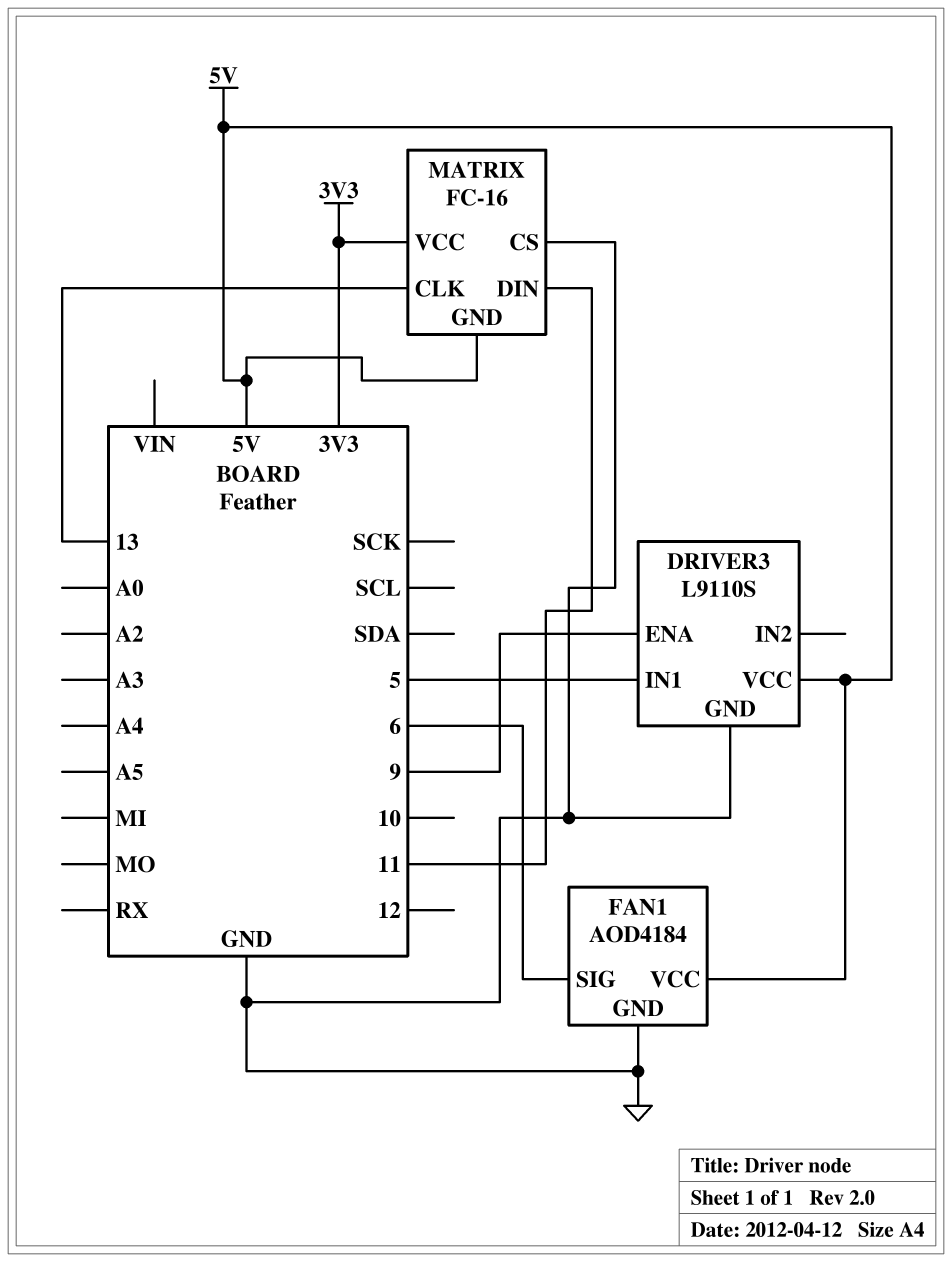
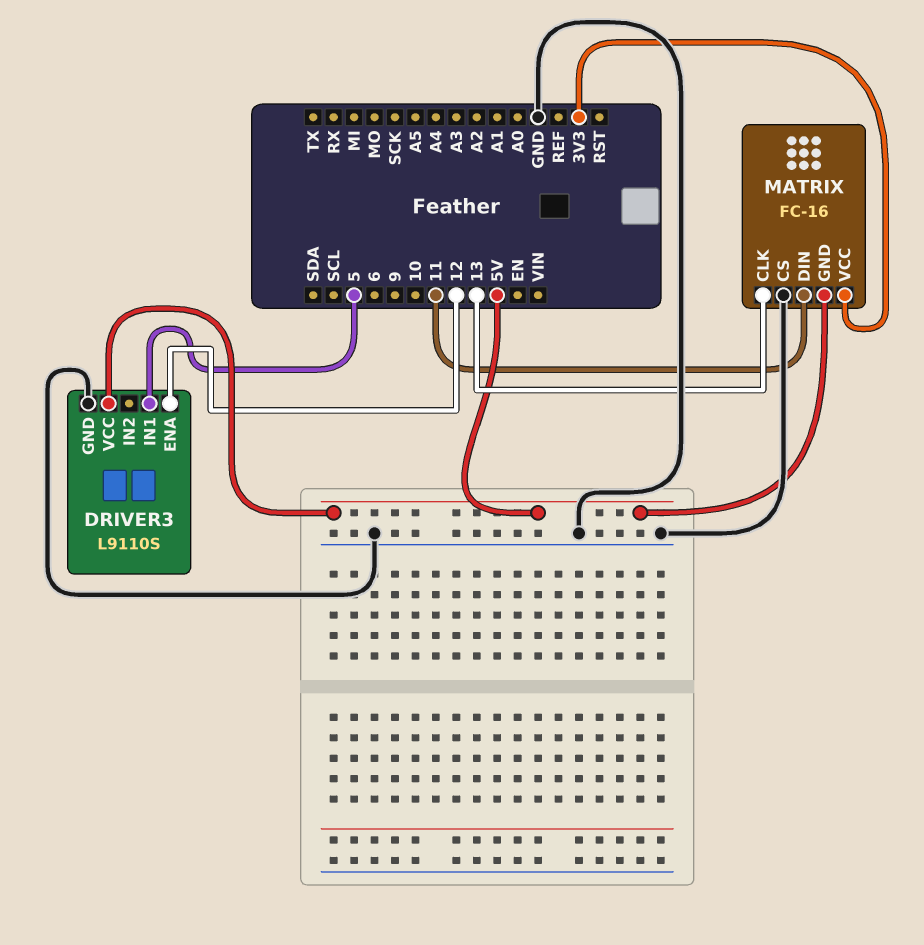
DRIVER3 pin ENA: 9 -> 12
FAN1: AOD4184 -> none
FAN1 pin GND: GND -> none
FAN1 pin SIG: 6 -> none
FAN1 pin VCC: 5V -> none

